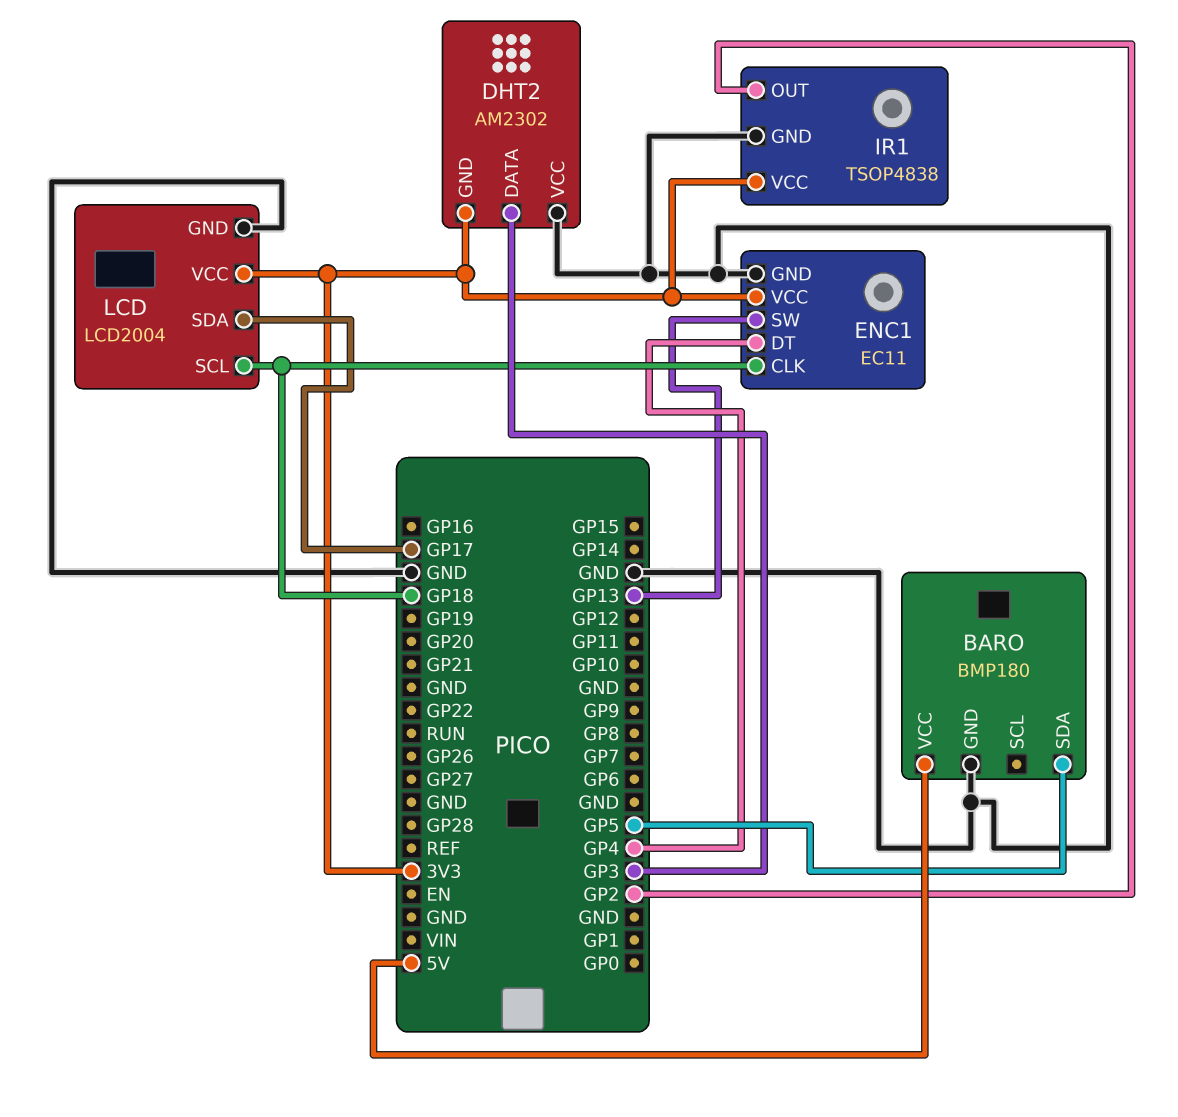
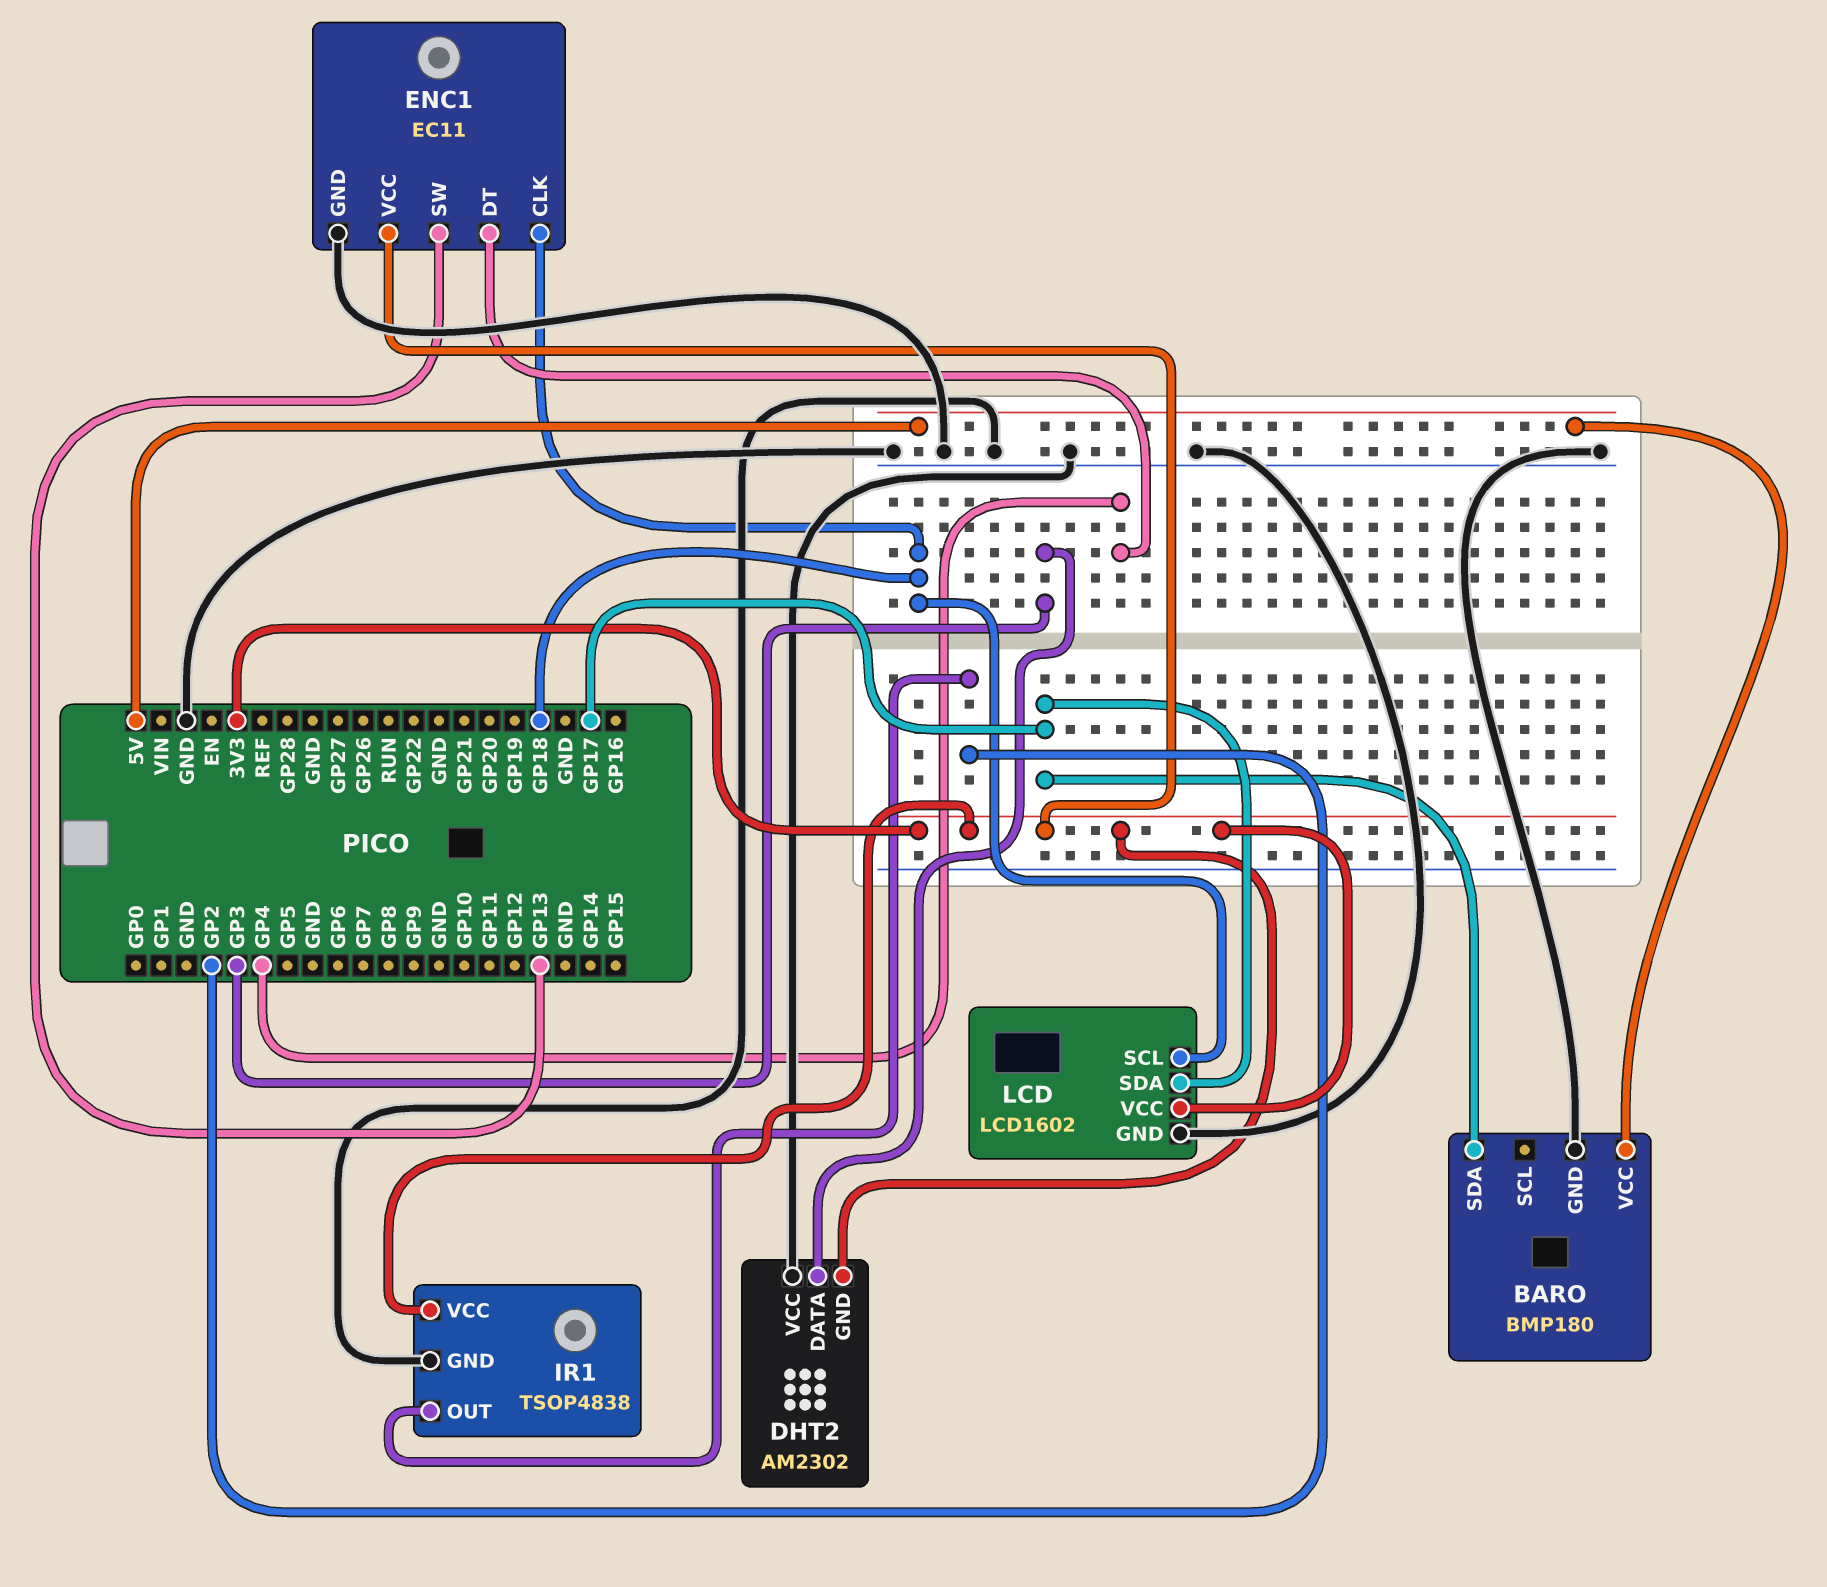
BARO pin SDA: GP5 -> GP17
LCD: LCD2004 -> LCD1602

